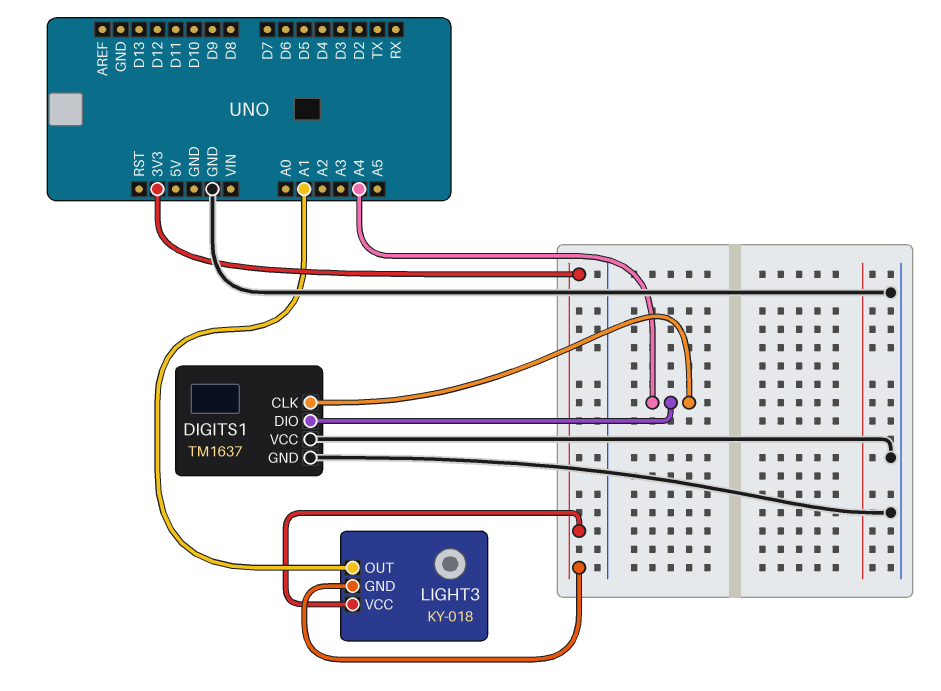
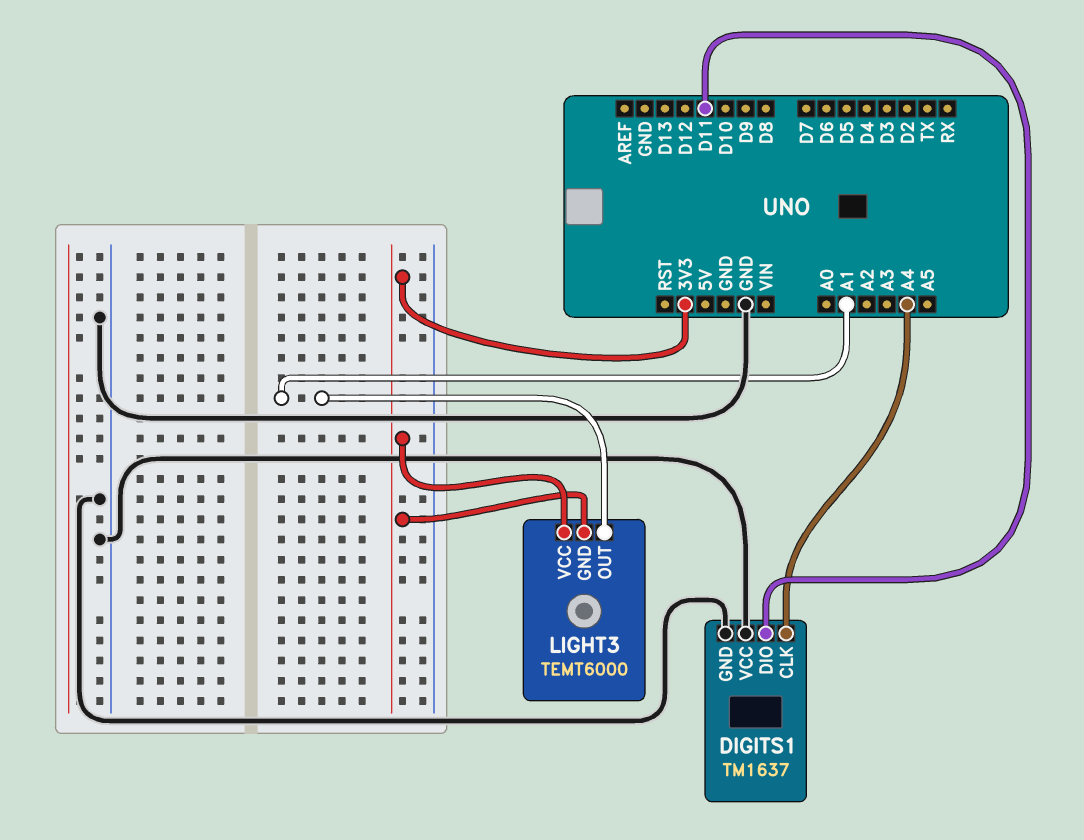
DIGITS1 pin DIO: A4 -> D11
LIGHT3: KY-018 -> TEMT6000

